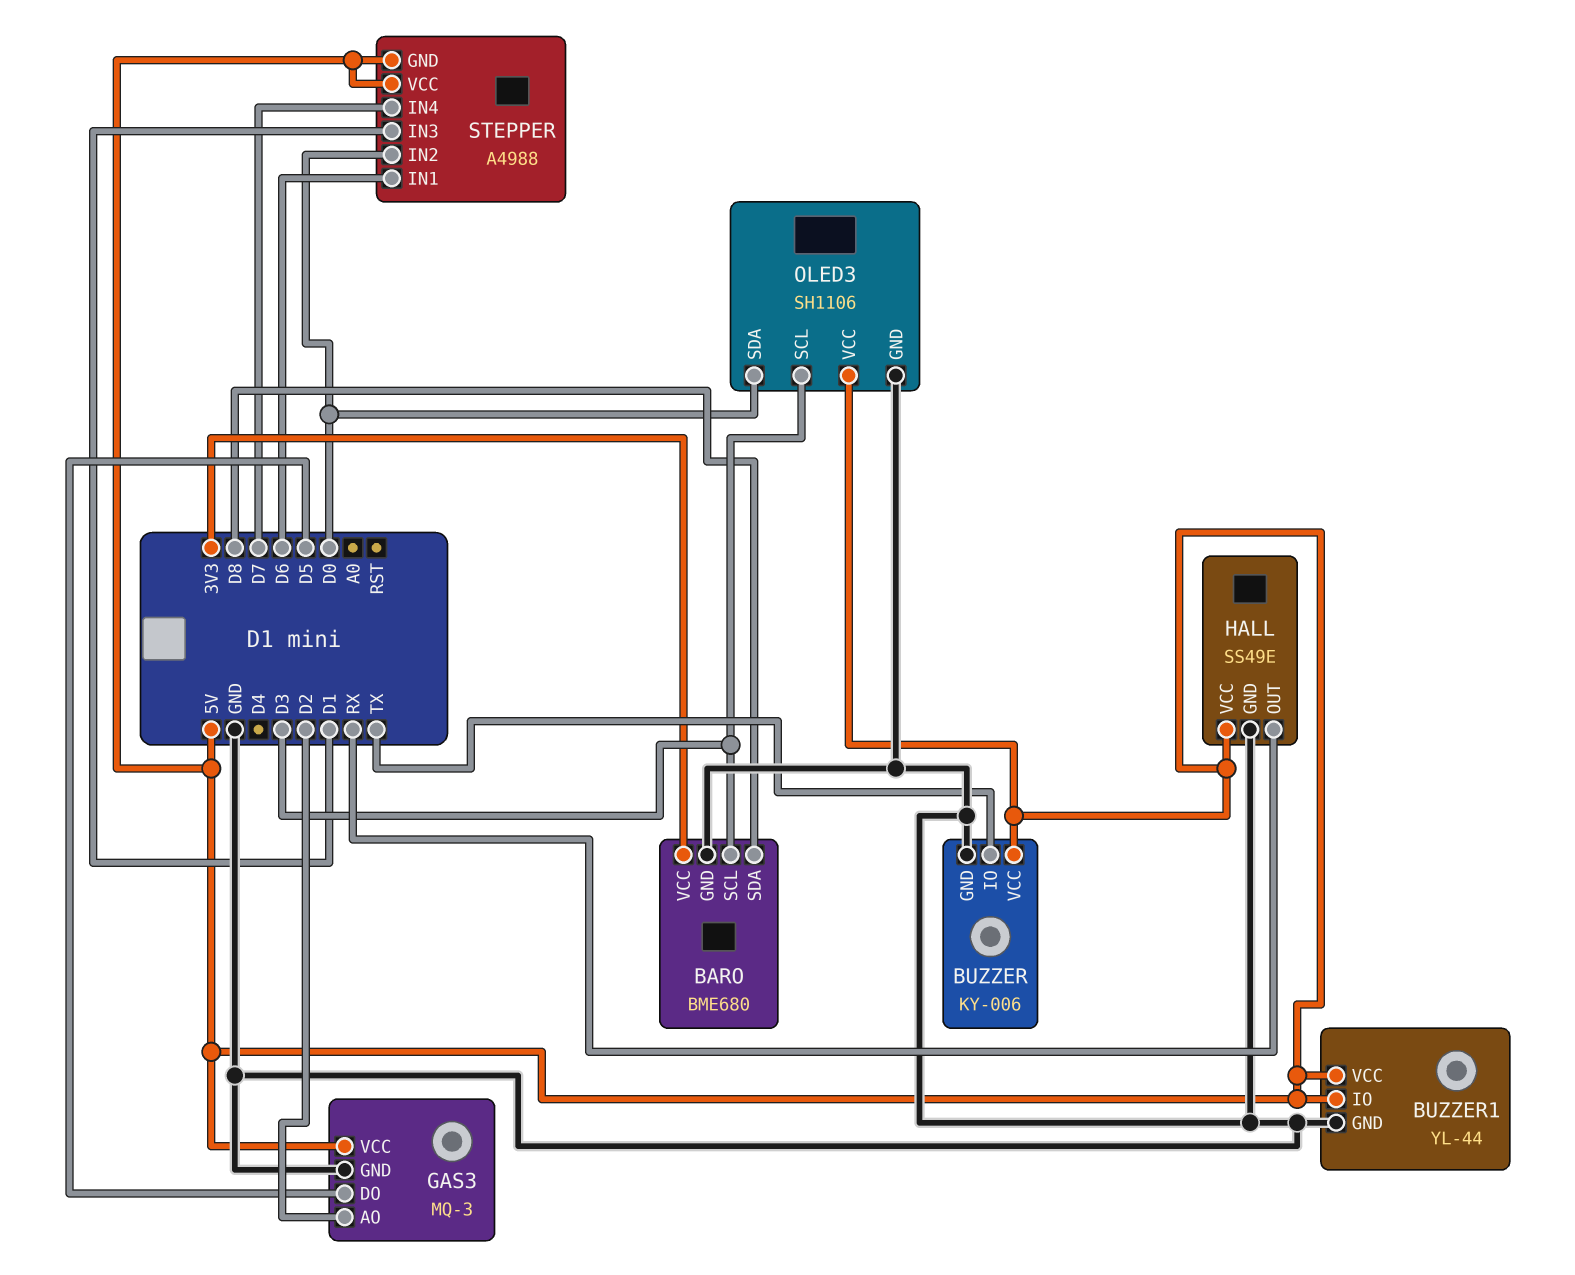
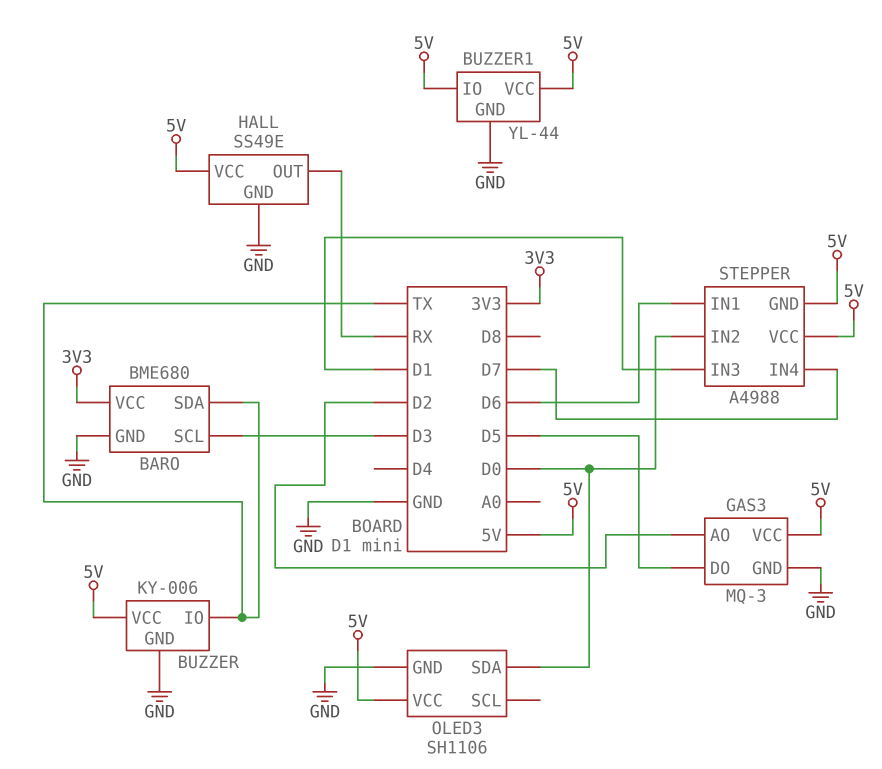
BARO pin SDA: D8 -> TX
OLED3 pin SCL: D3 -> none

